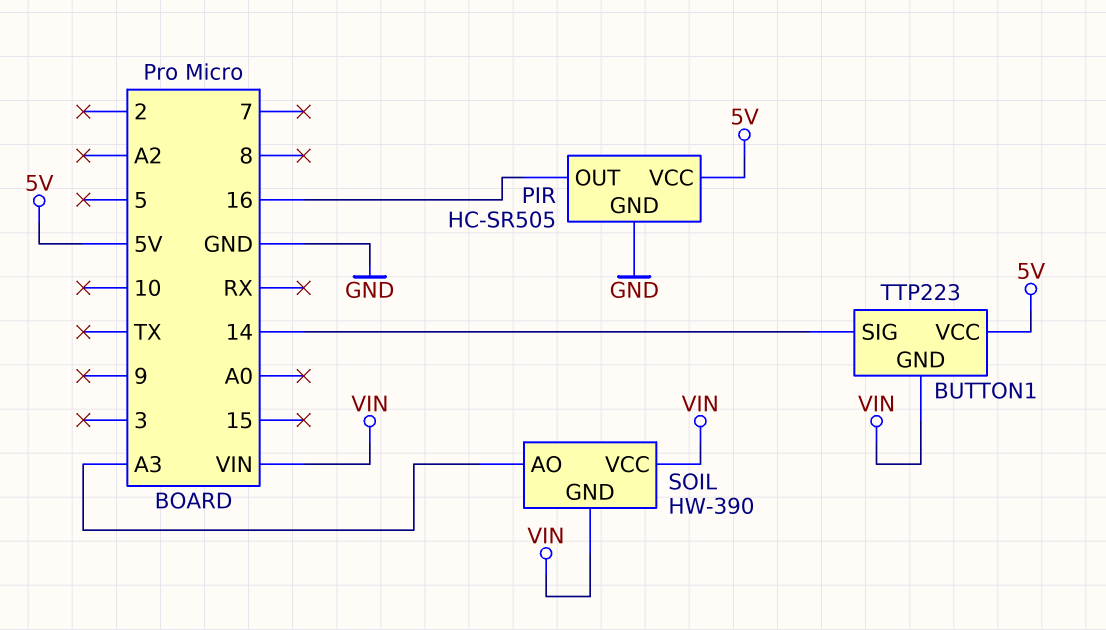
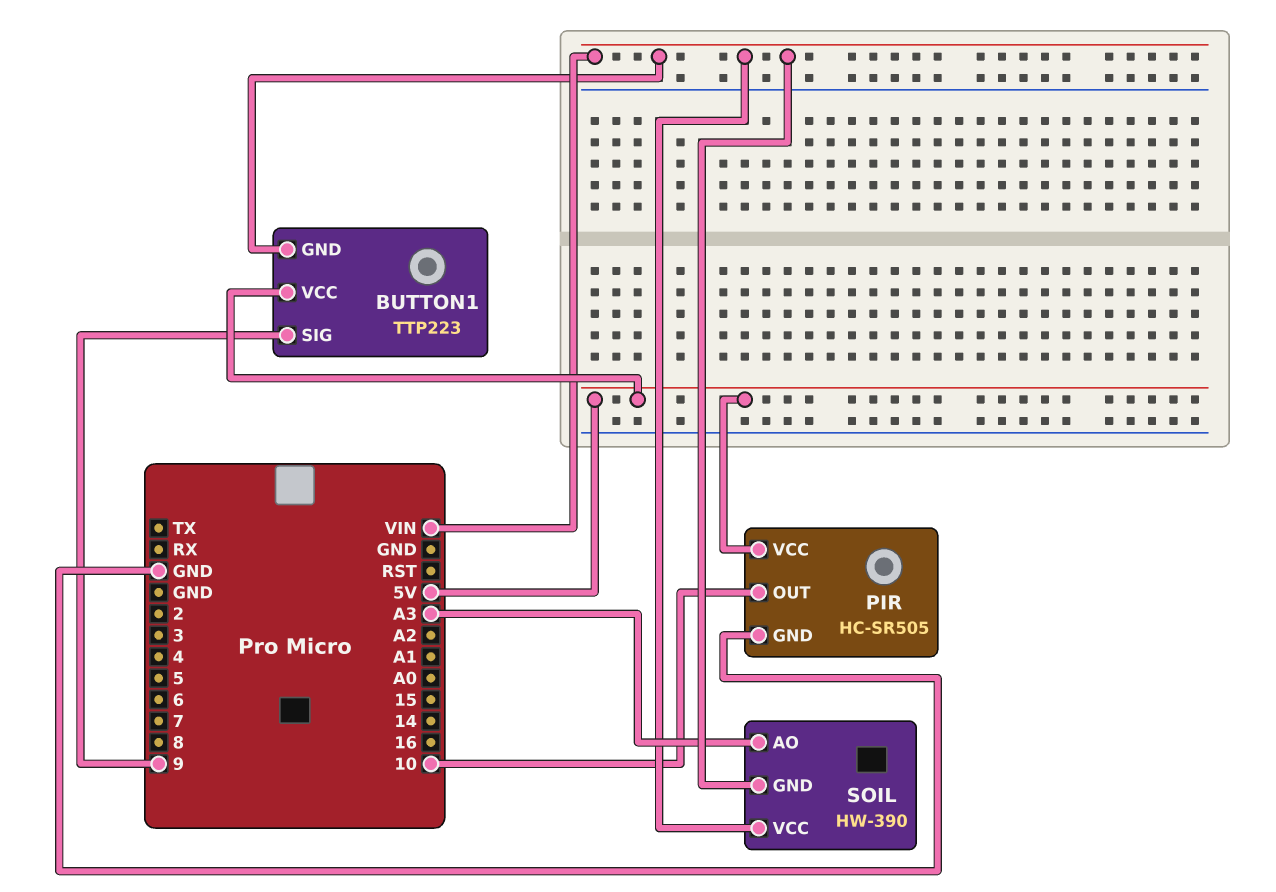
BUTTON1 pin SIG: 14 -> 9
PIR pin OUT: 16 -> 10

